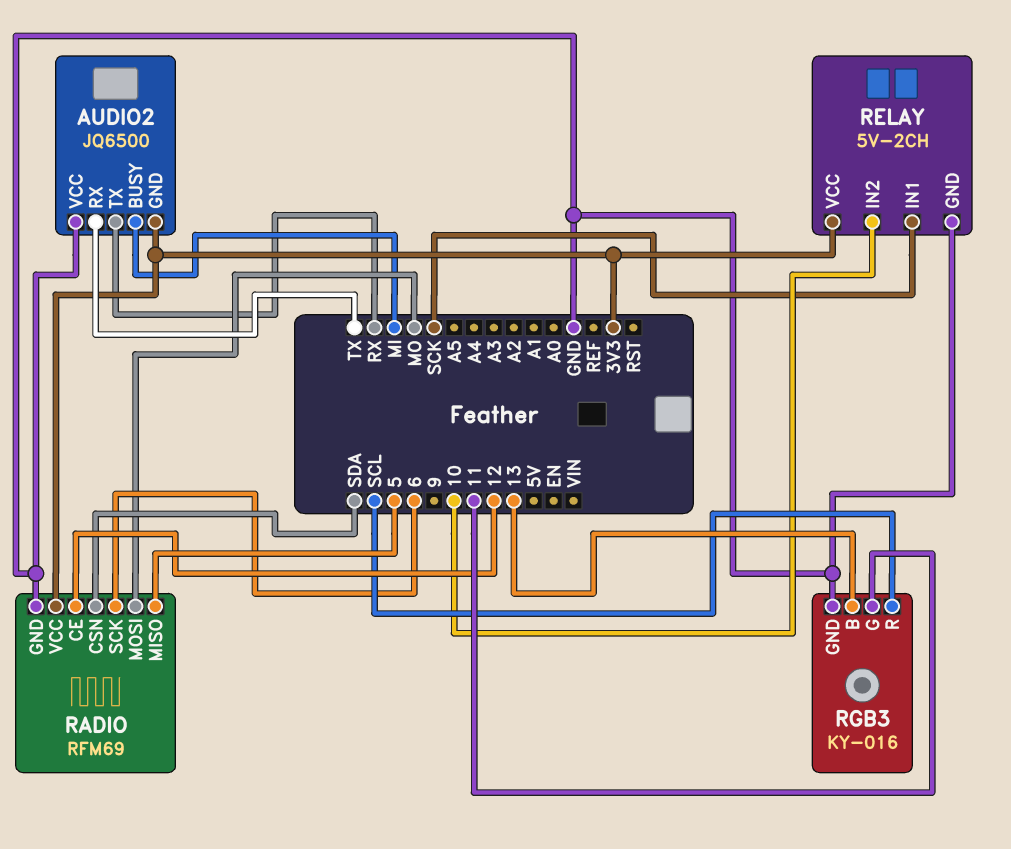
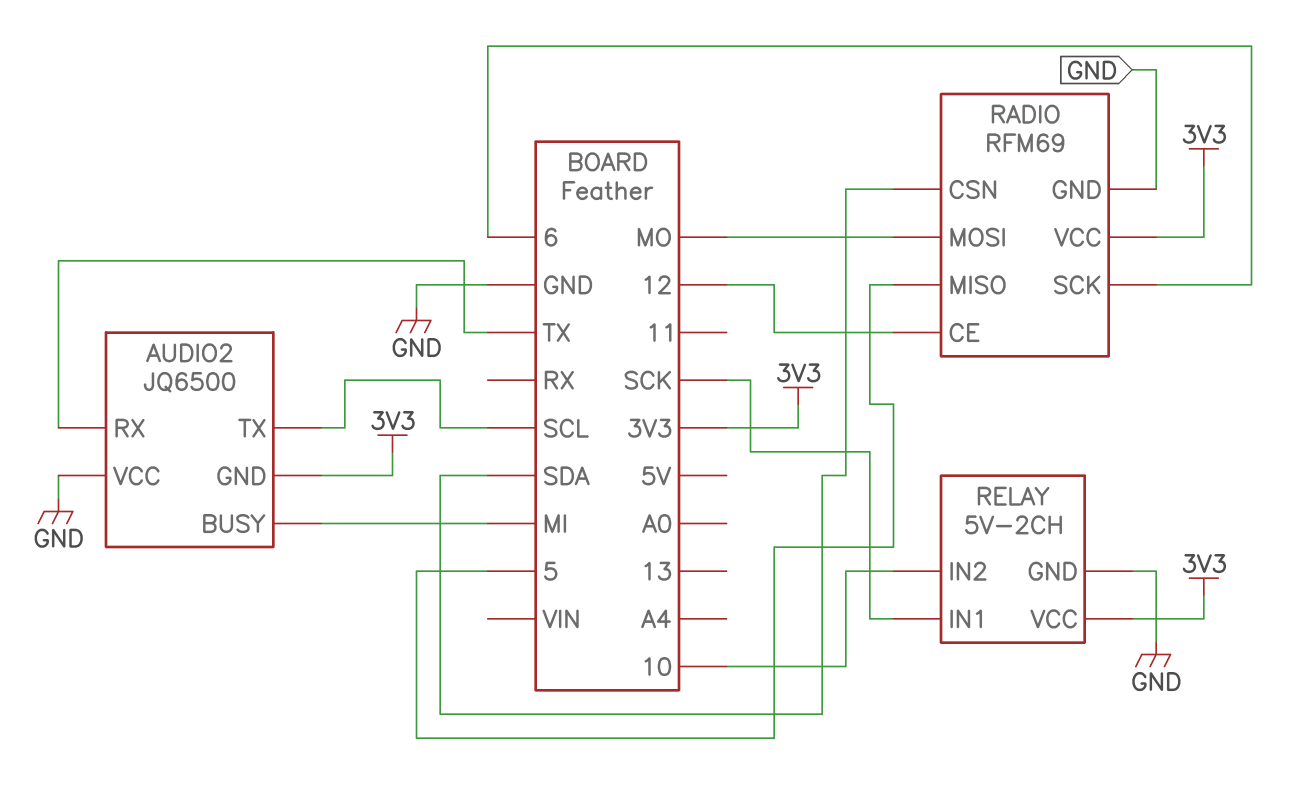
AUDIO2 pin TX: RX -> SCL
RGB3: KY-016 -> none
RGB3 pin B: 13 -> none
RGB3 pin G: 11 -> none
RGB3 pin GND: GND -> none
RGB3 pin R: SCL -> none

